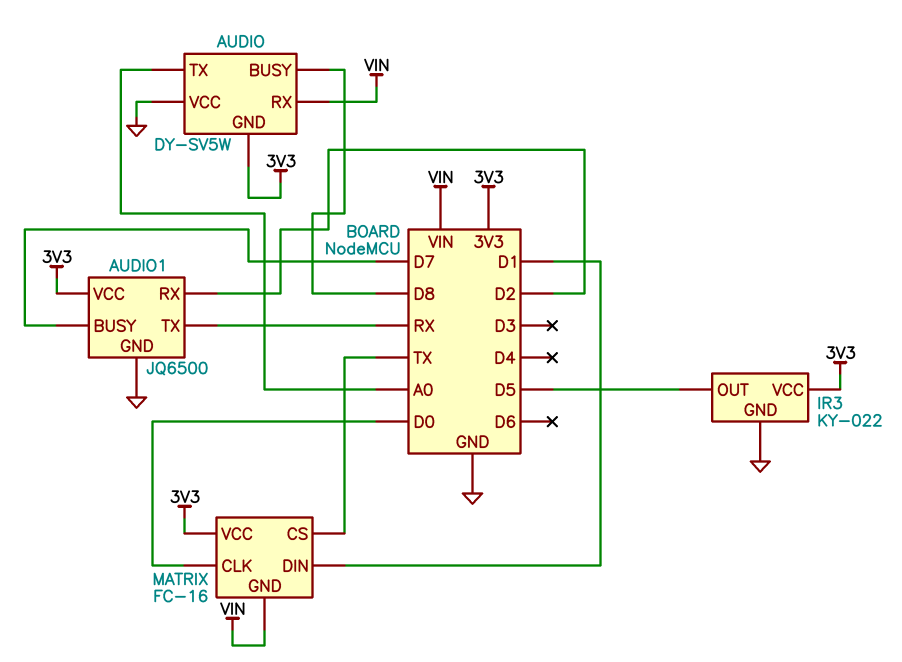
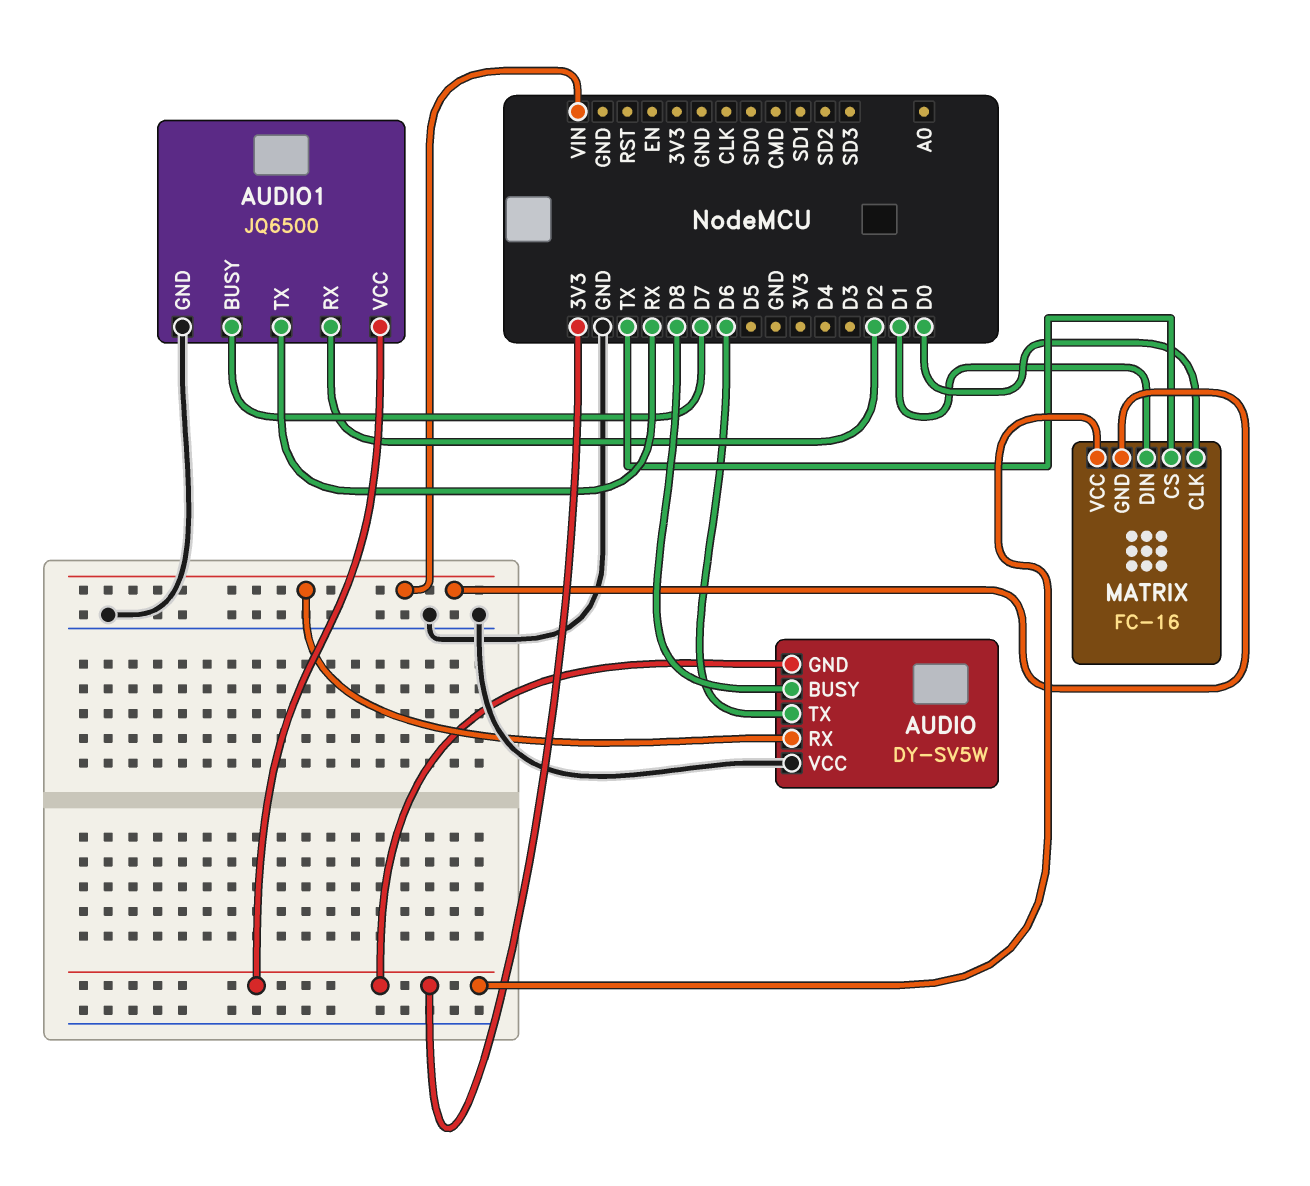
AUDIO pin TX: A0 -> D6
IR3: KY-022 -> none
IR3 pin GND: GND -> none
IR3 pin OUT: D5 -> none
IR3 pin VCC: 3V3 -> none

